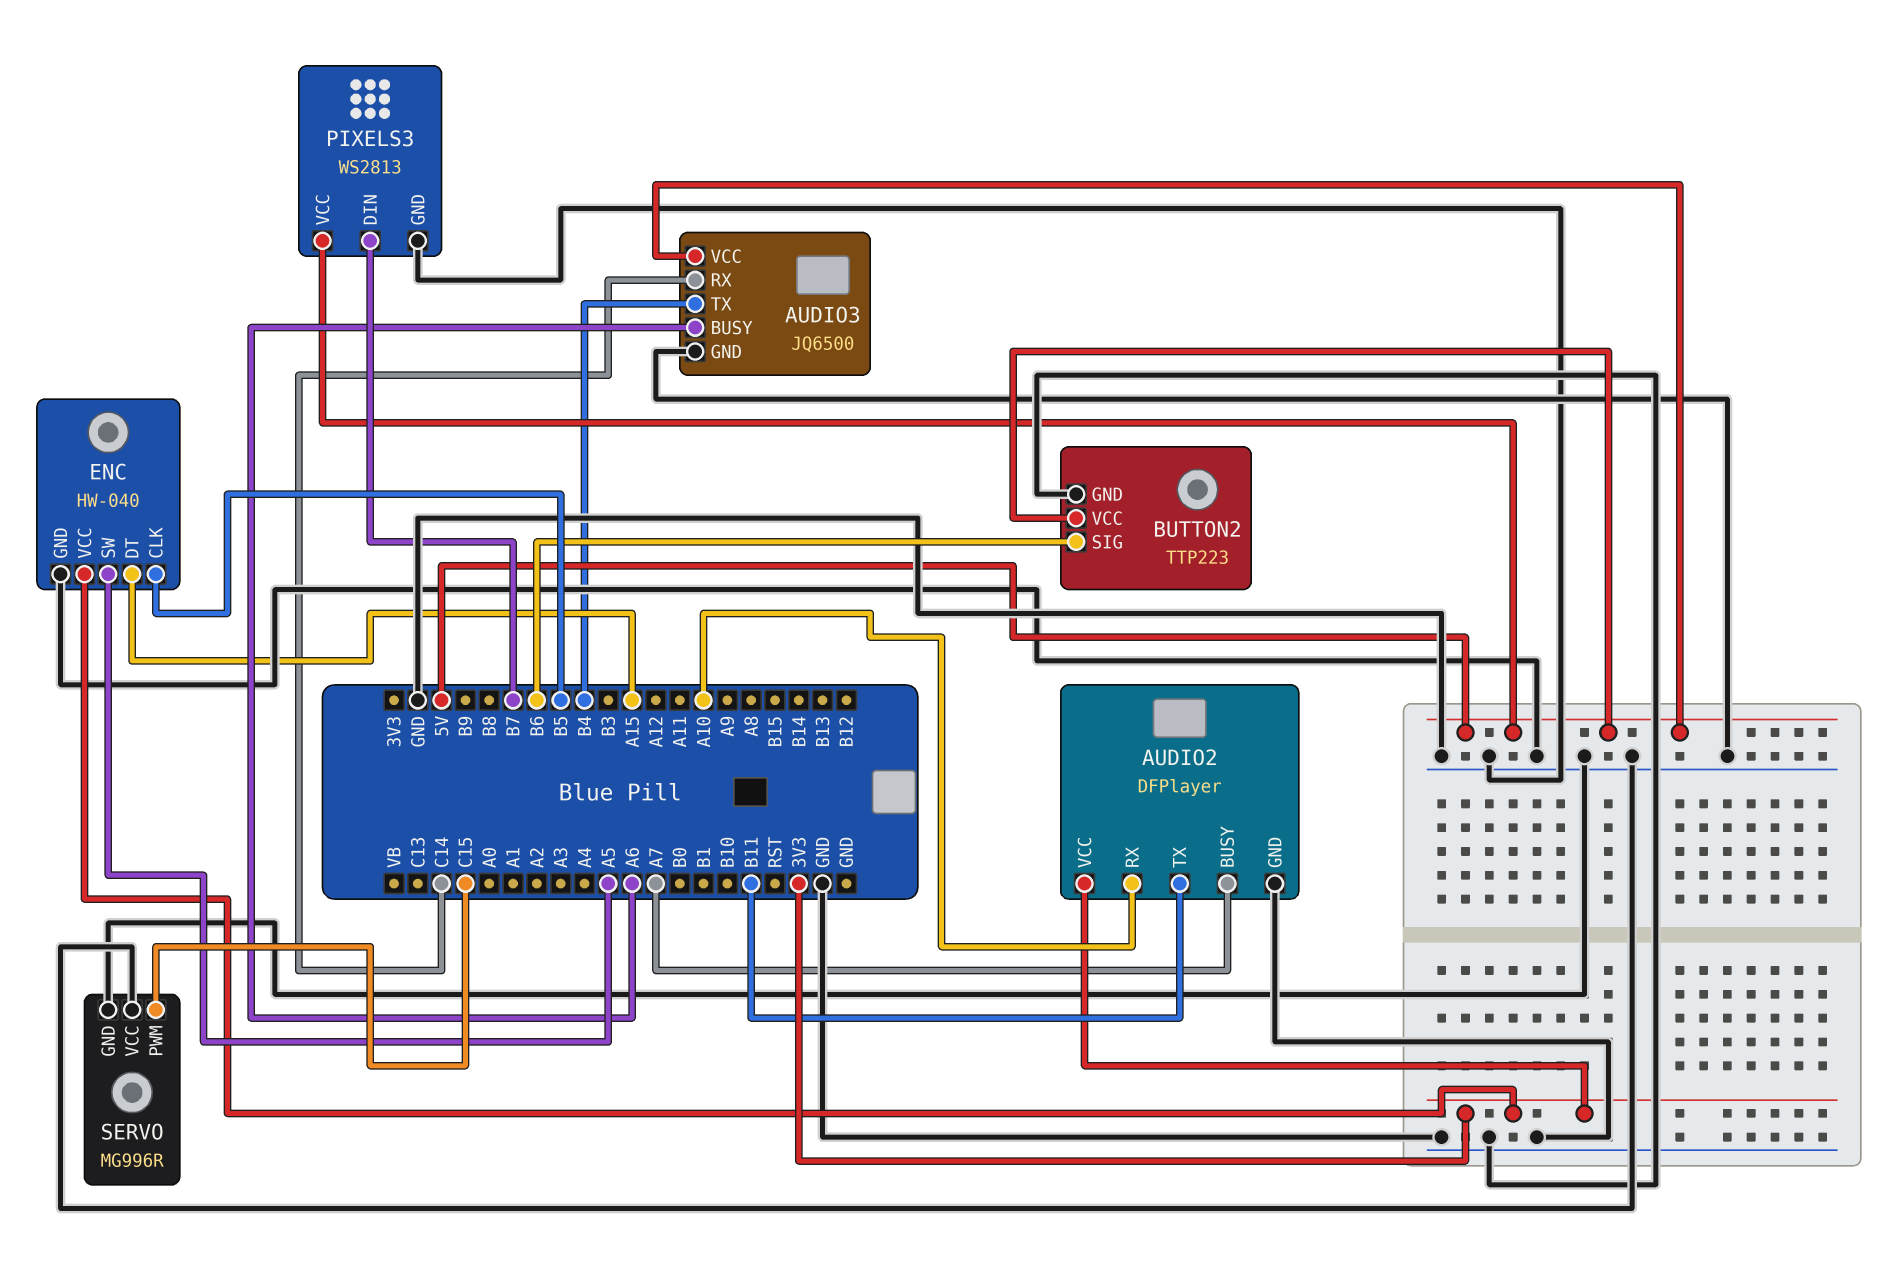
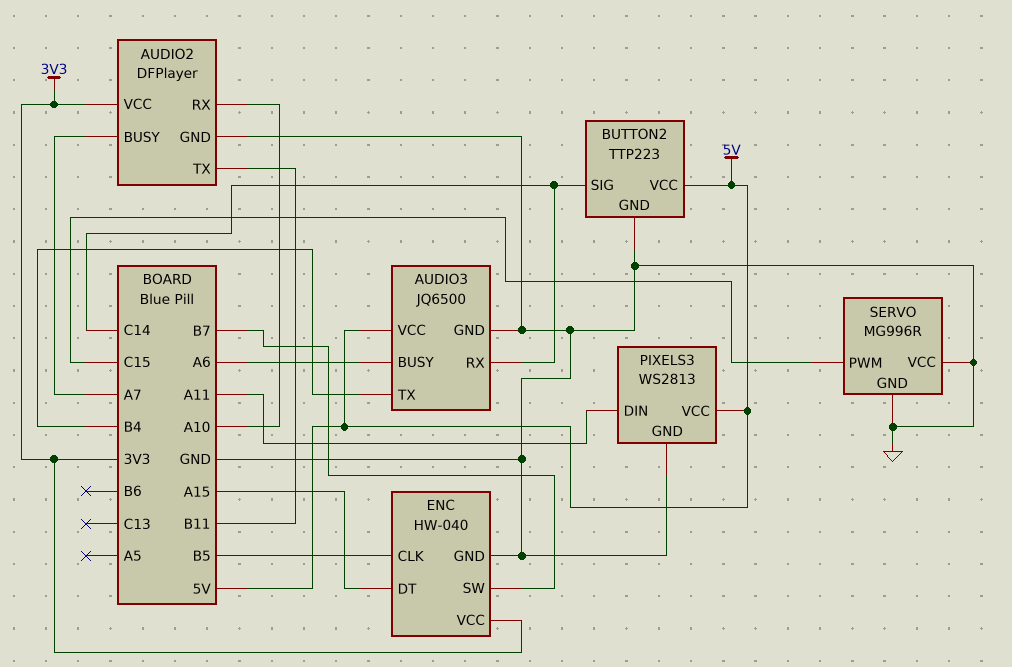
BUTTON2 pin SIG: B6 -> C14
ENC pin SW: A5 -> B7
PIXELS3 pin DIN: B7 -> A11

